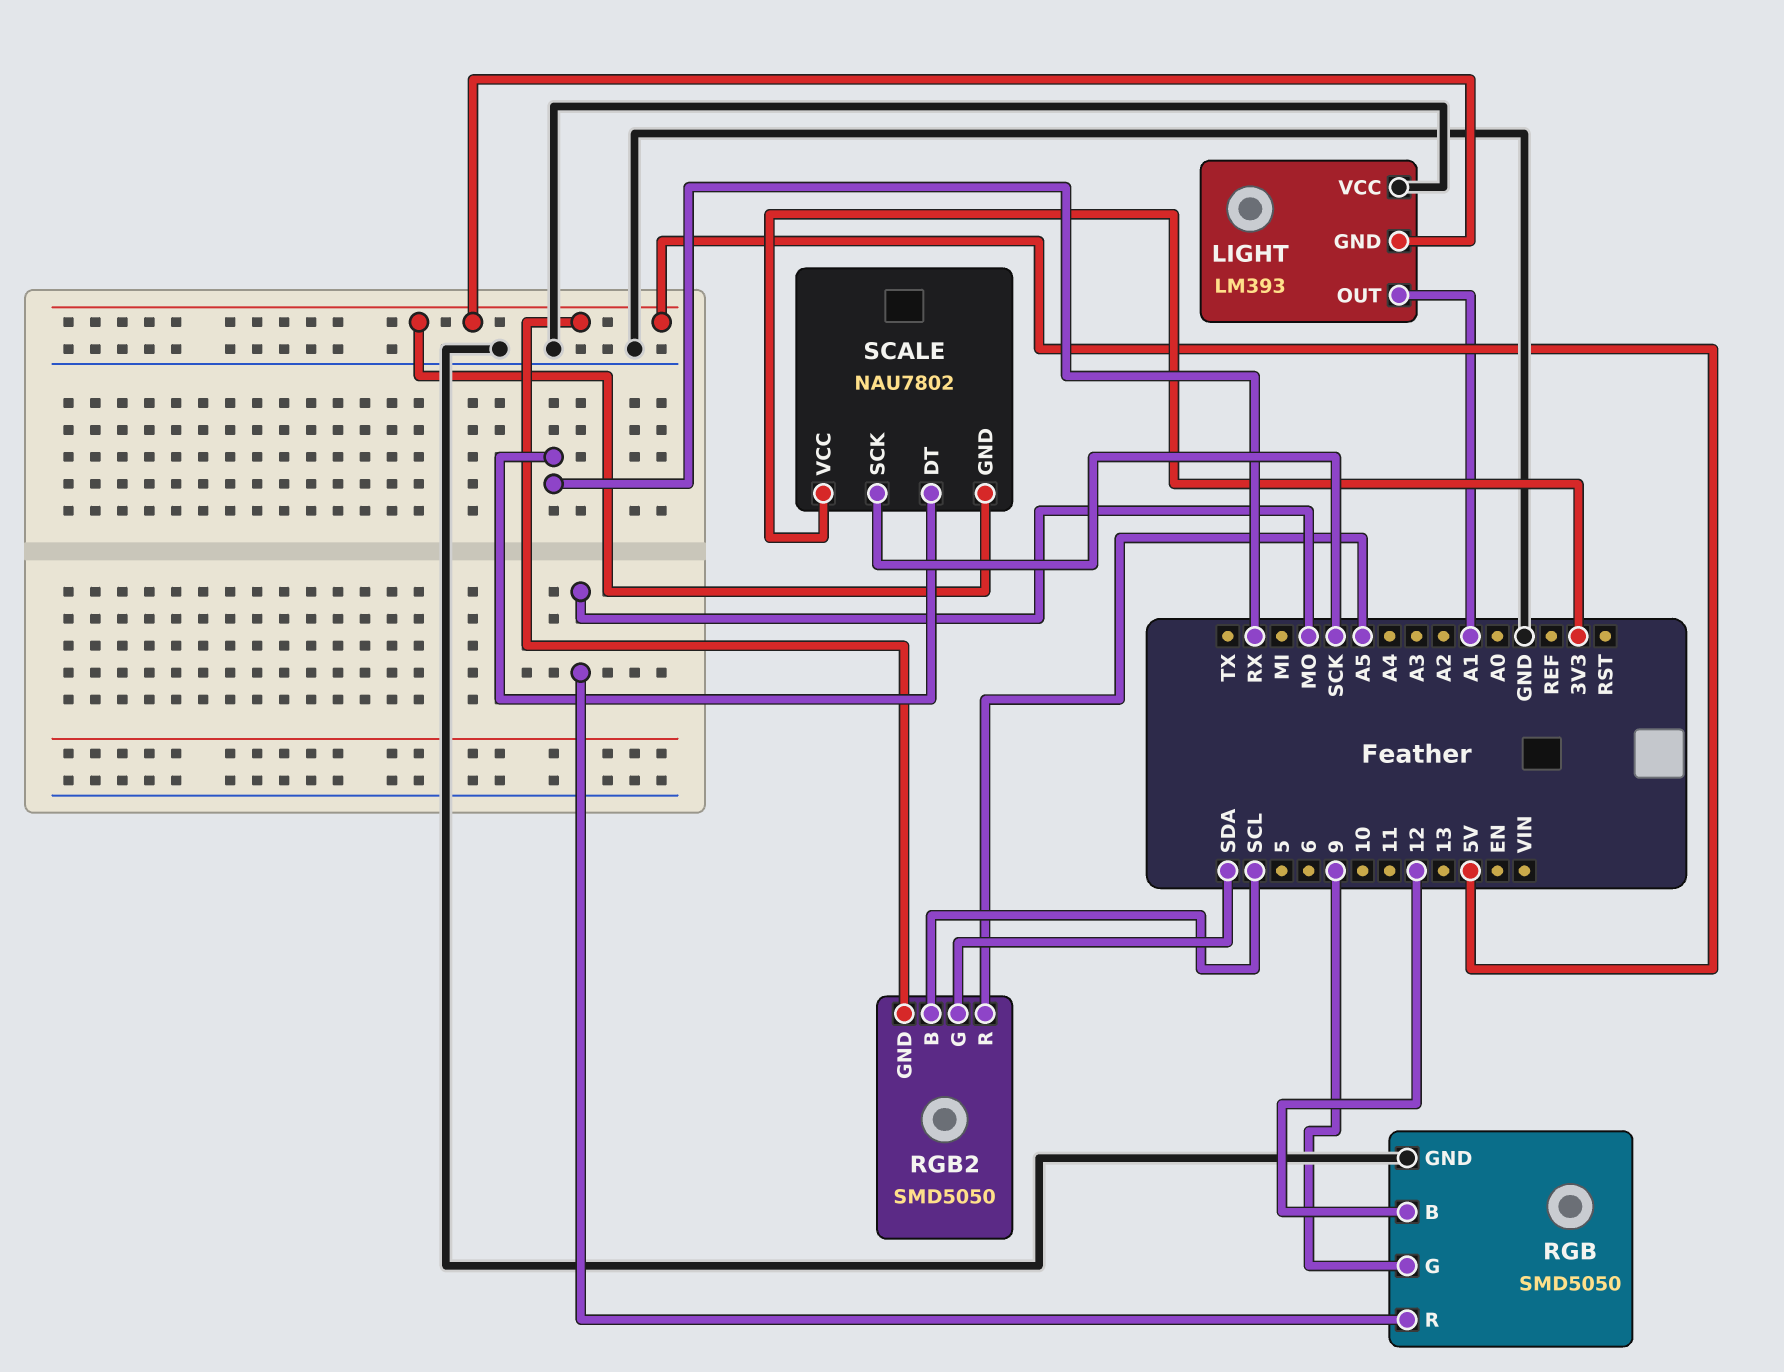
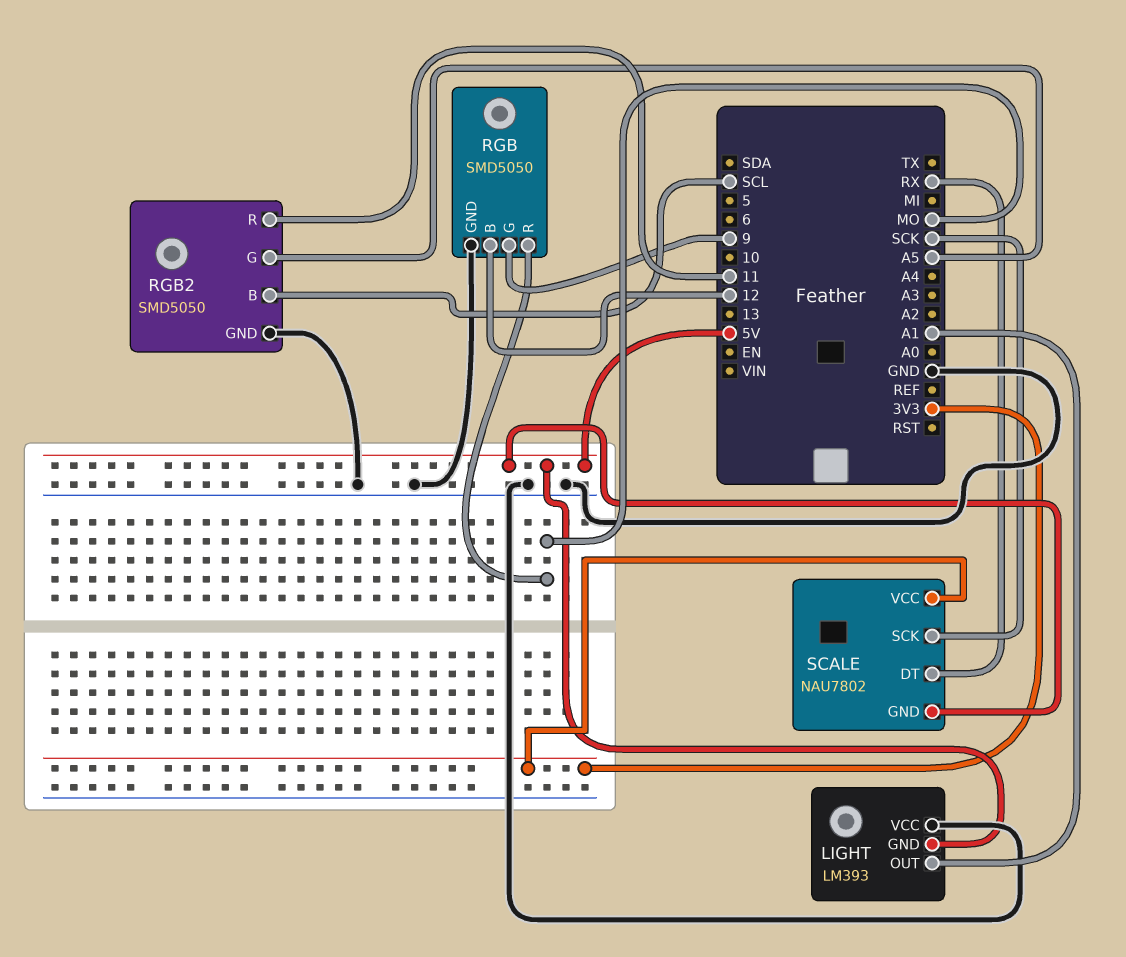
RGB2 pin G: SDA -> A5
RGB2 pin GND: 5V -> GND
RGB2 pin R: A5 -> 11

